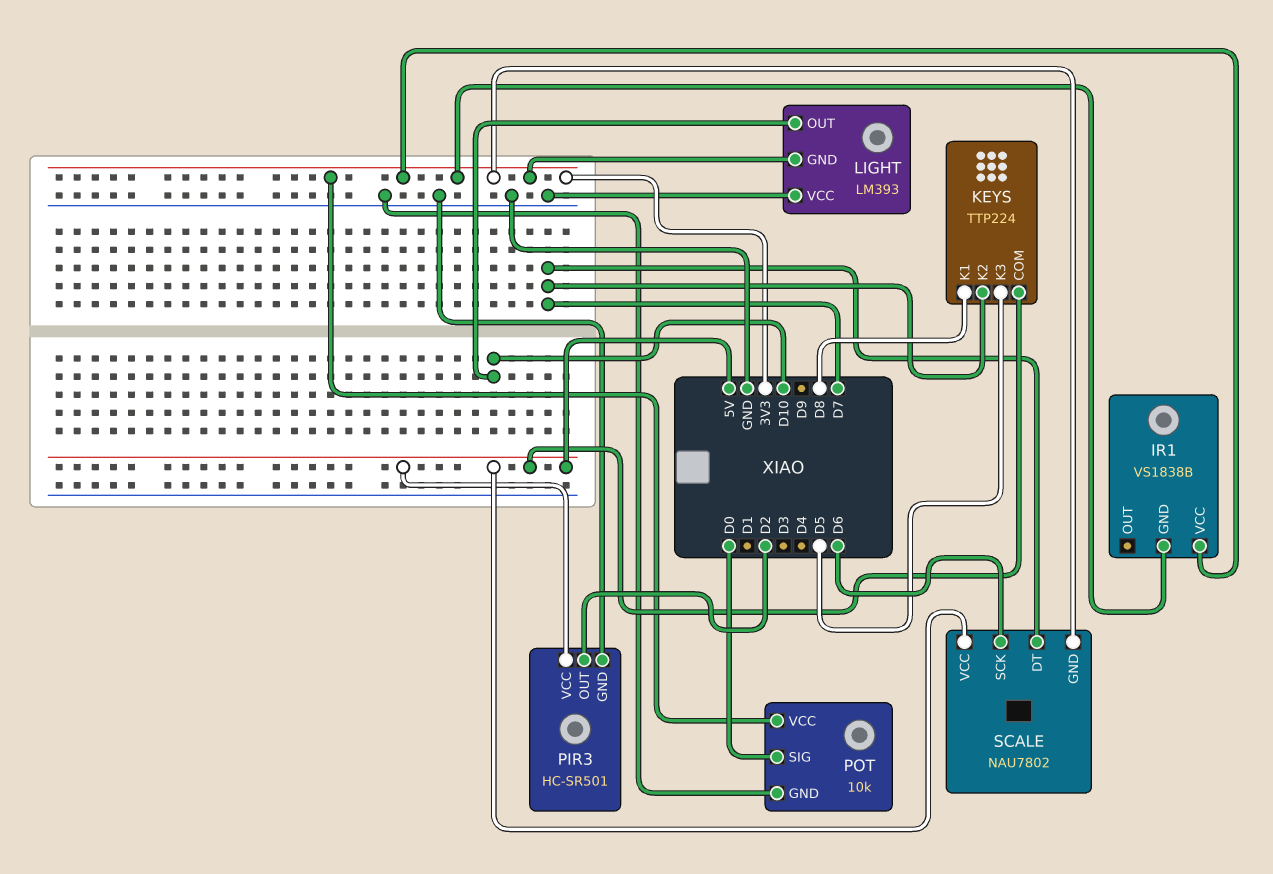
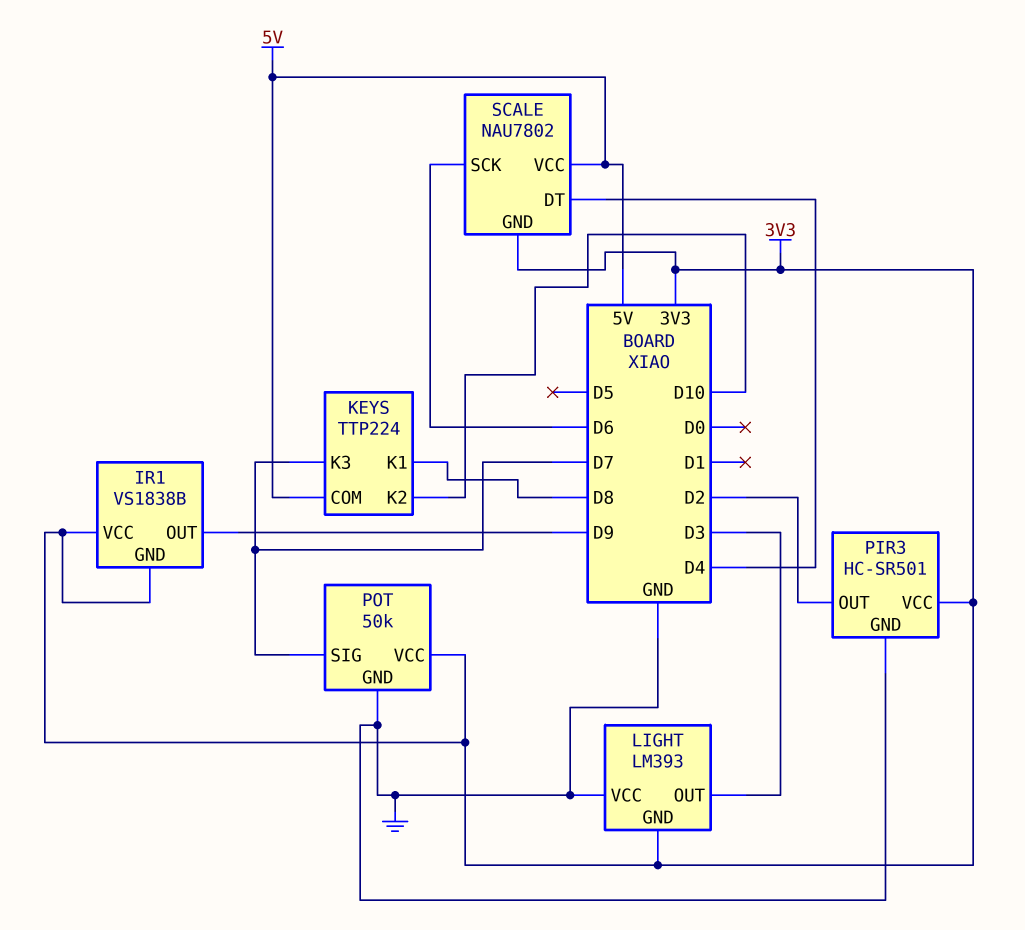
IR1 pin OUT: none -> D9
KEYS pin K2: D7 -> D10
KEYS pin K3: D5 -> D7
LIGHT pin OUT: D10 -> D3
PIR3 pin VCC: 5V -> 3V3
POT: 10k -> 50k
POT pin SIG: D0 -> D7
SCALE pin DT: D7 -> D4

